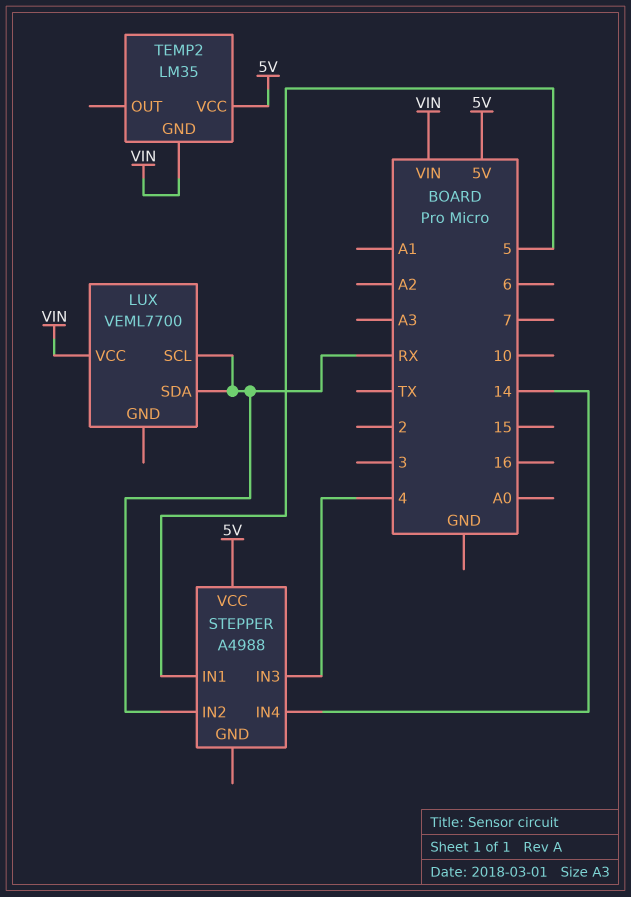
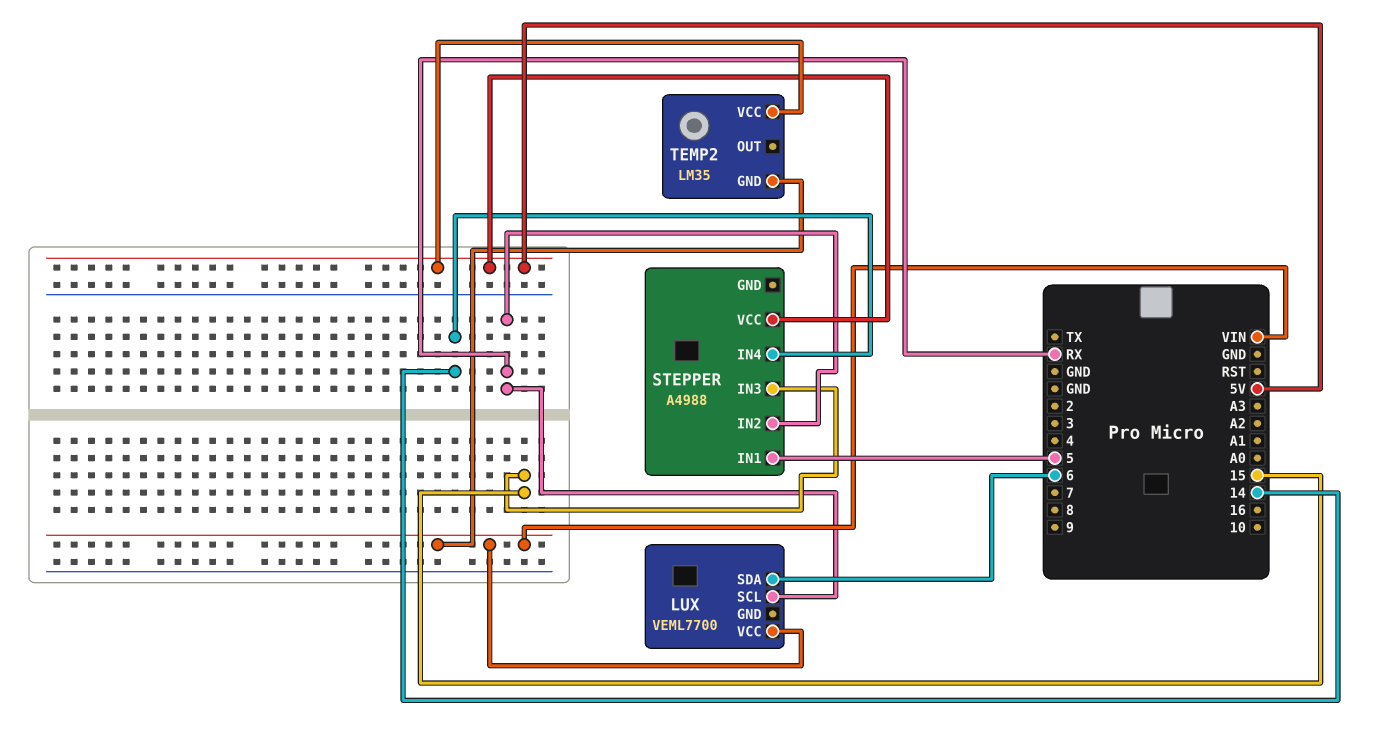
LUX pin SDA: RX -> 6
STEPPER pin IN3: 4 -> 15

